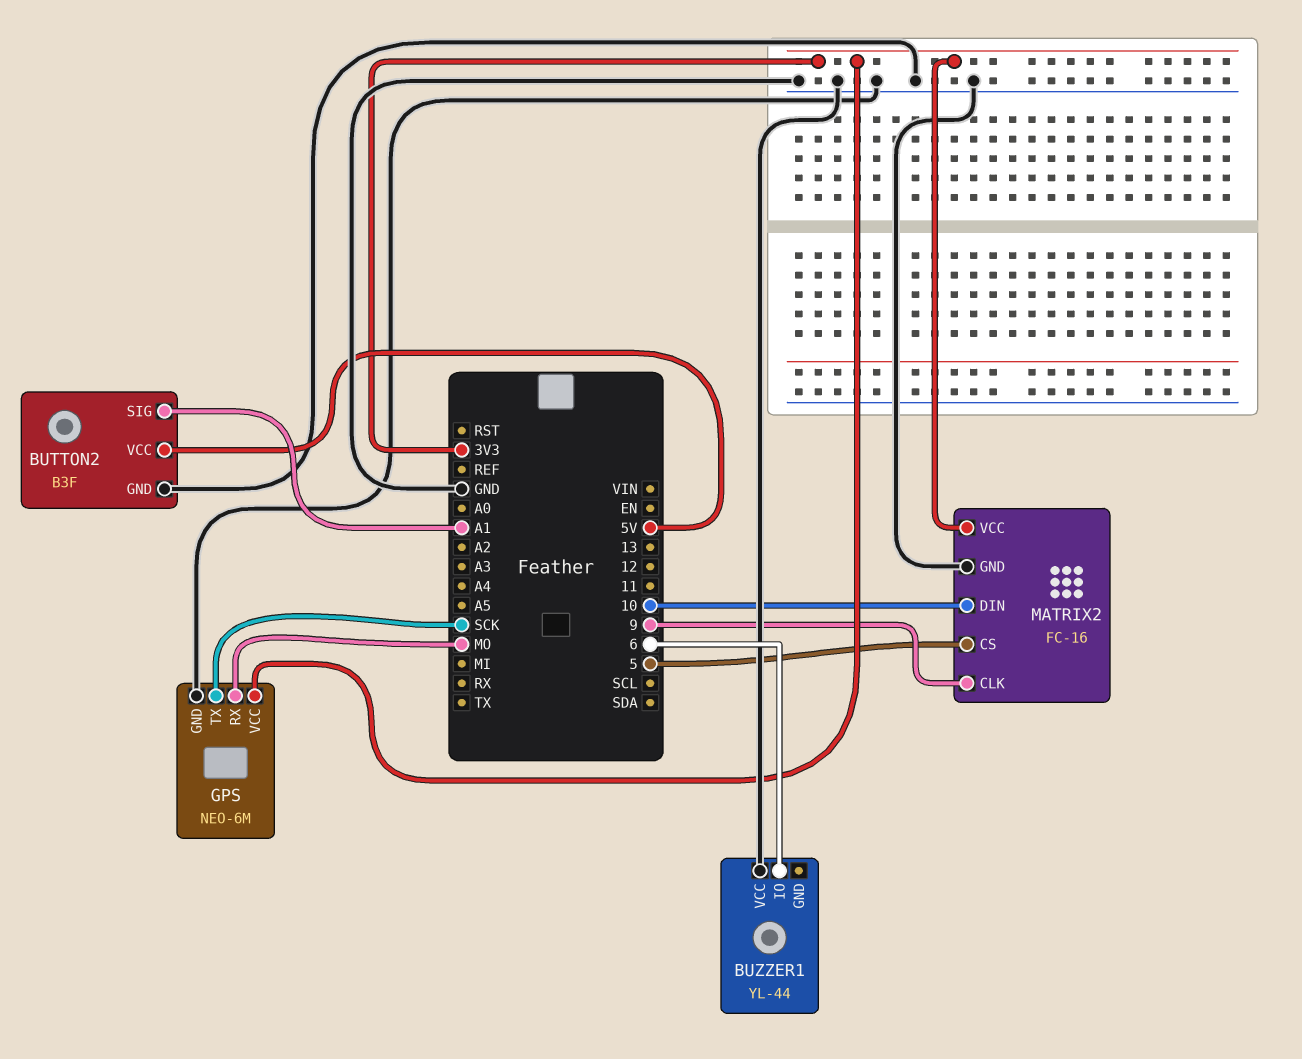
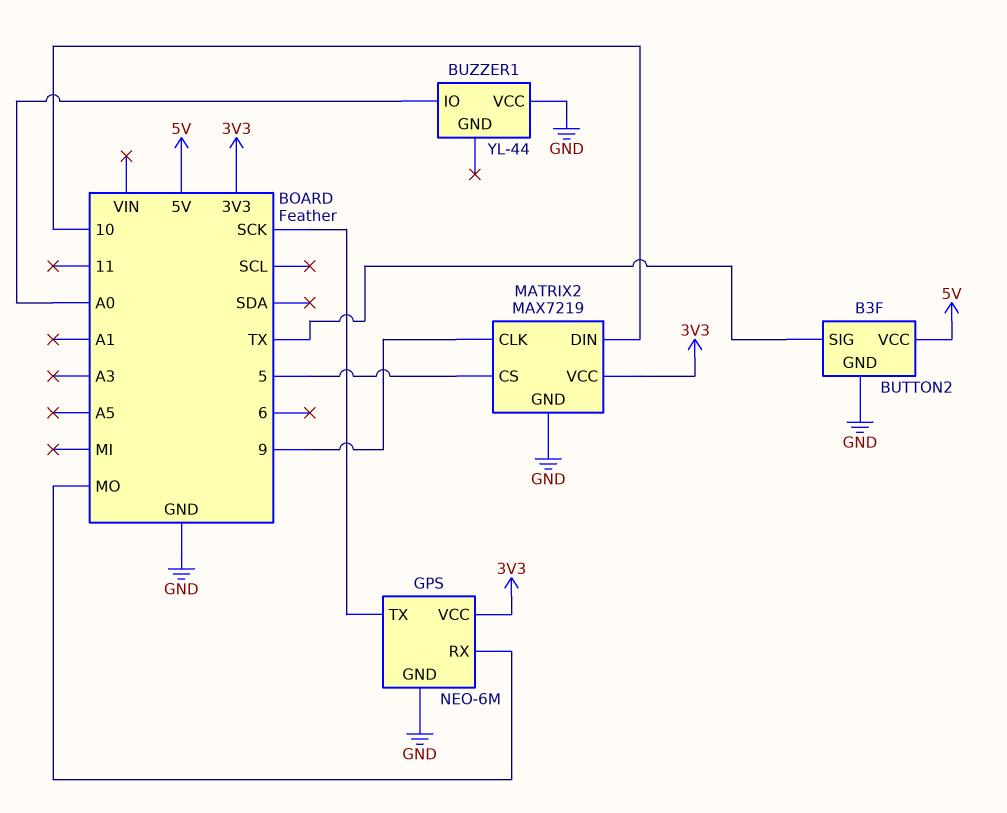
BUTTON2 pin SIG: A1 -> TX
BUZZER1 pin IO: 6 -> A0
MATRIX2: FC-16 -> MAX7219

